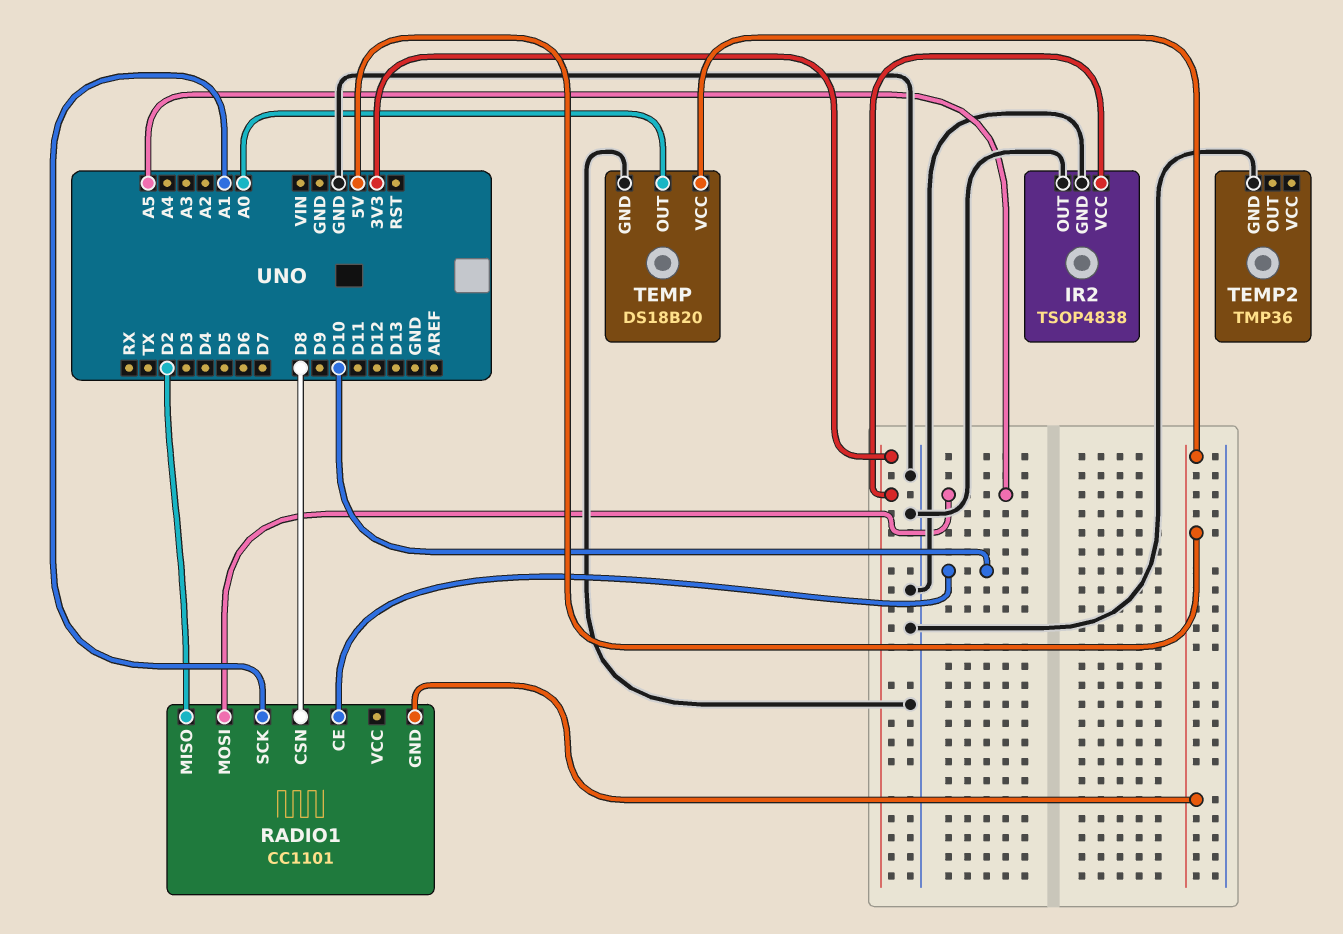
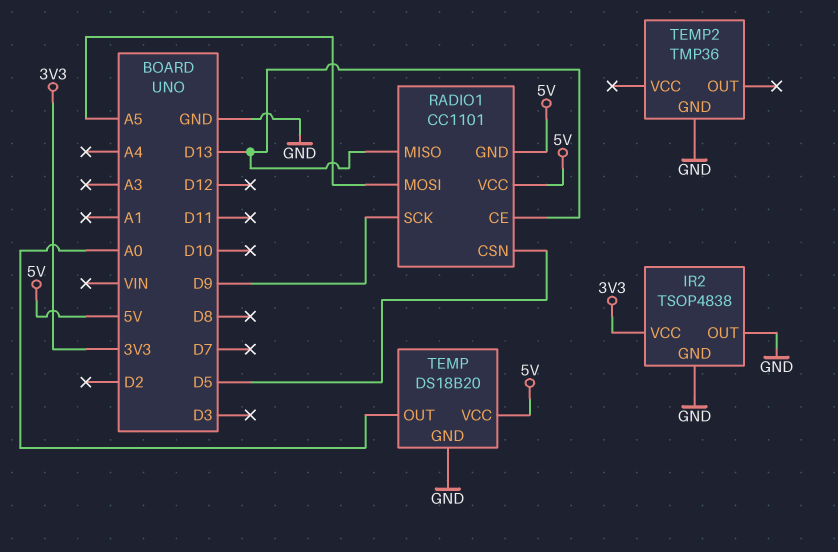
RADIO1 pin CE: D10 -> D13
RADIO1 pin CSN: D8 -> D5
RADIO1 pin MISO: D2 -> D13
RADIO1 pin SCK: A1 -> D9
RADIO1 pin VCC: none -> 5V

